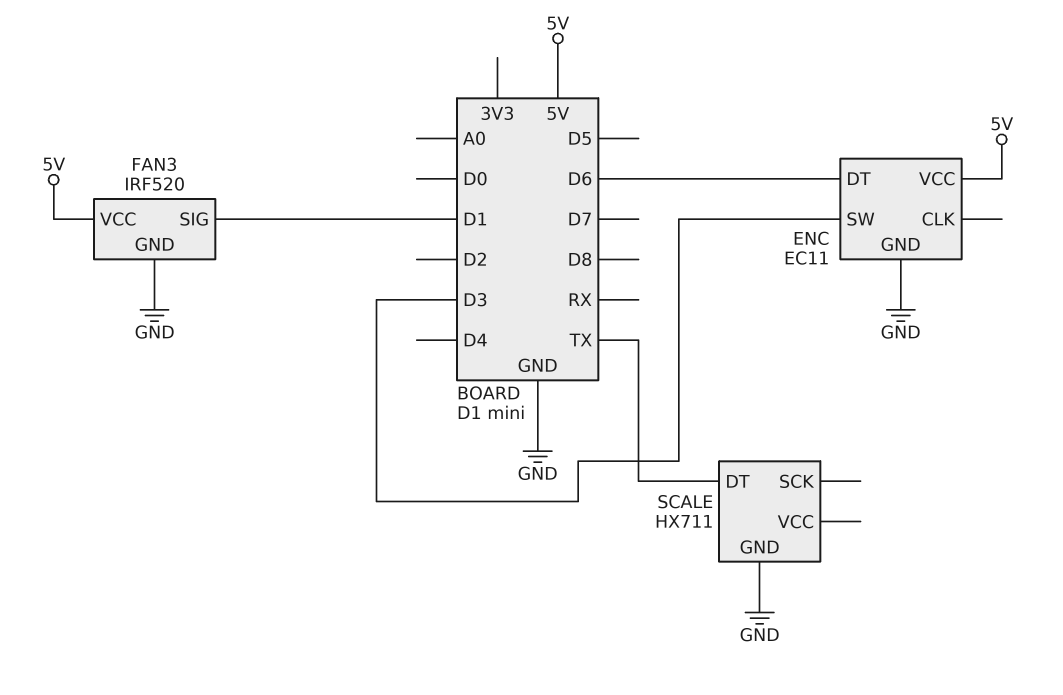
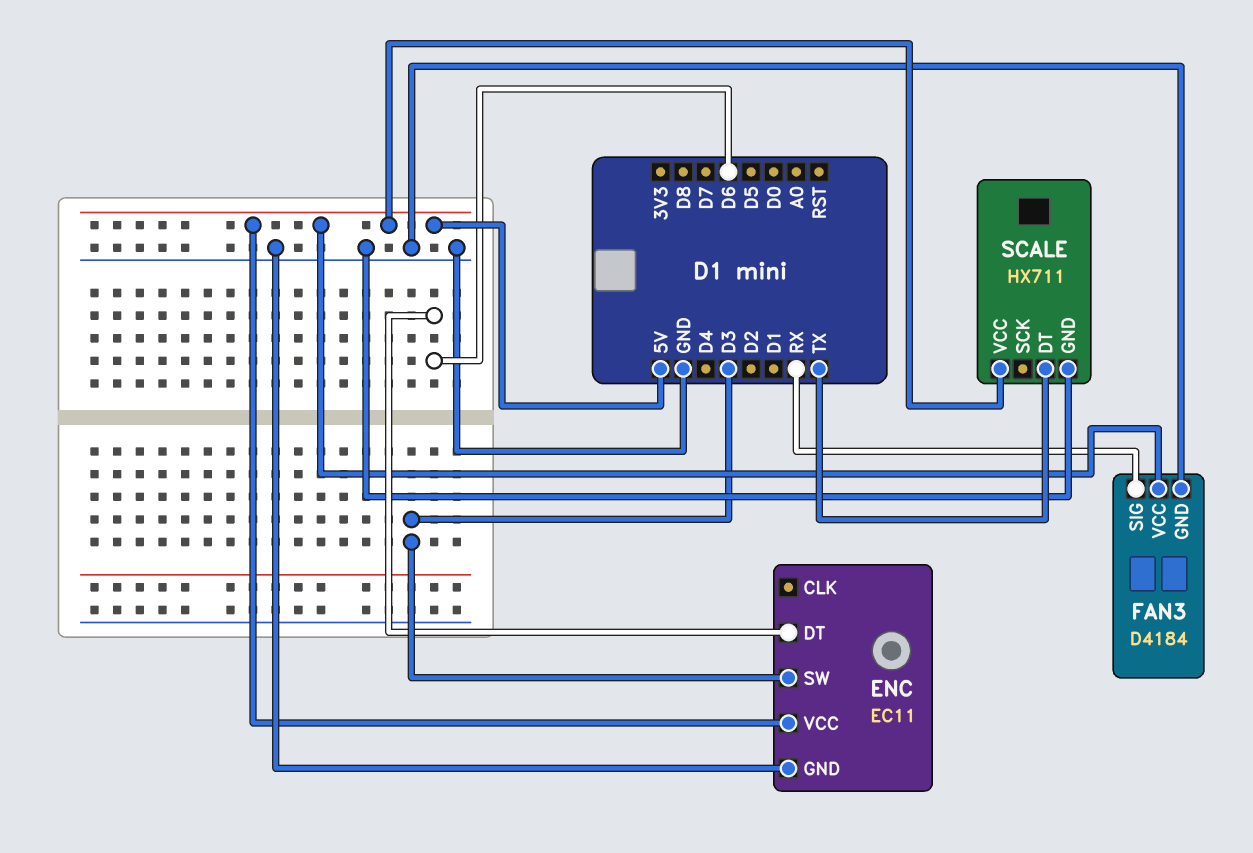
FAN3: IRF520 -> D4184
FAN3 pin SIG: D1 -> RX
SCALE pin VCC: none -> 5V

